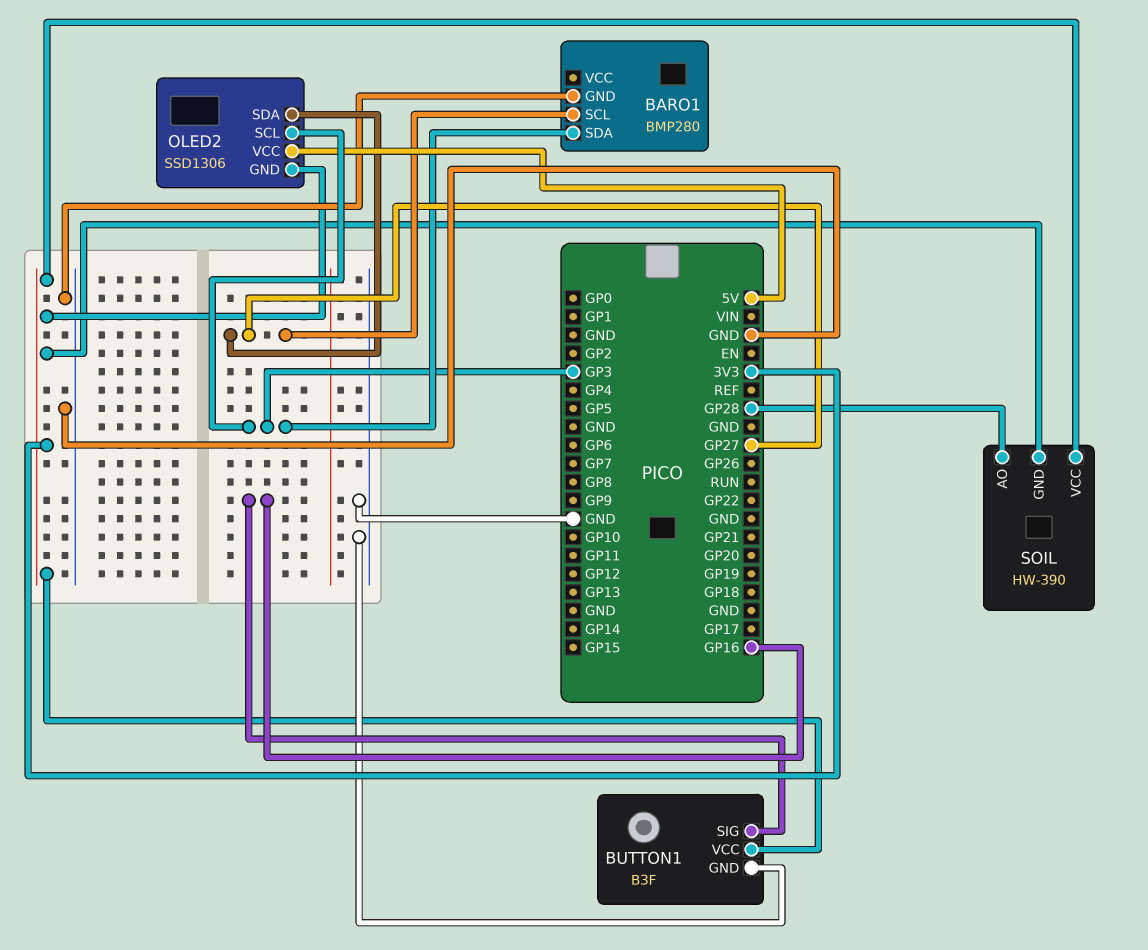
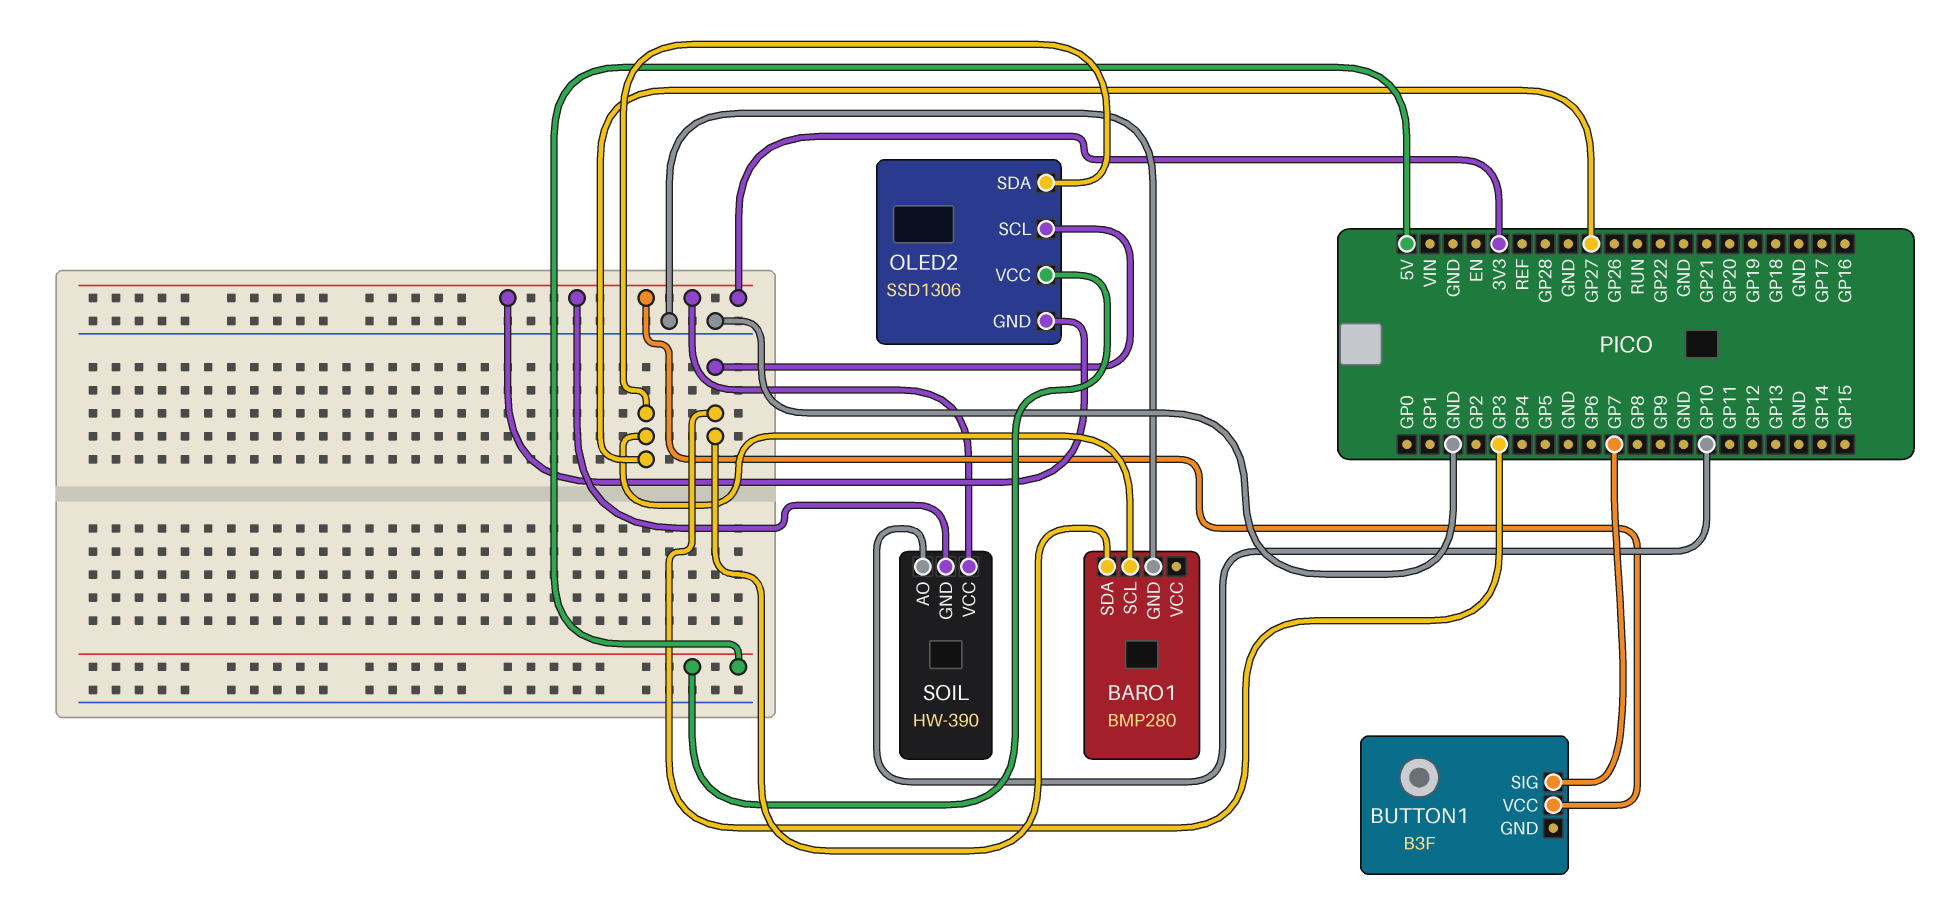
BUTTON1 pin GND: GND -> none
BUTTON1 pin SIG: GP16 -> GP7
SOIL pin AO: GP28 -> GP10

